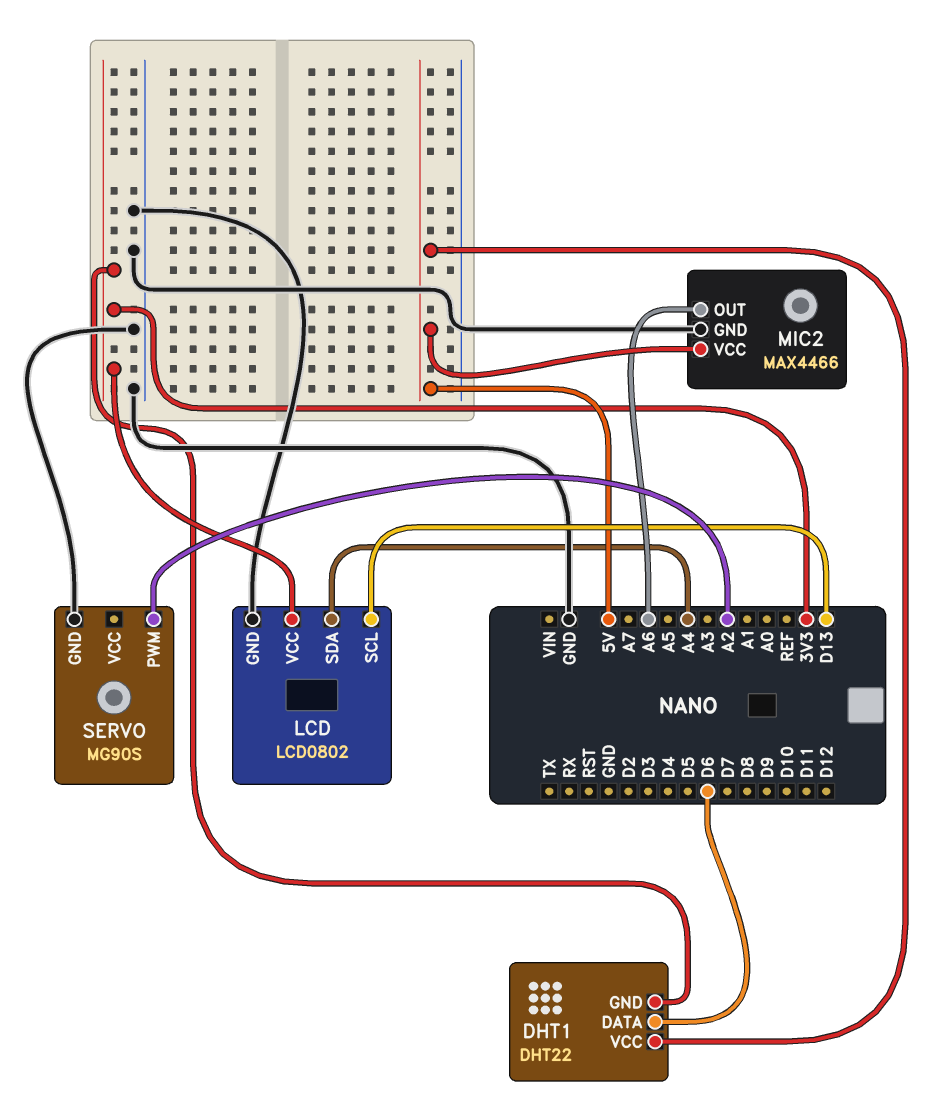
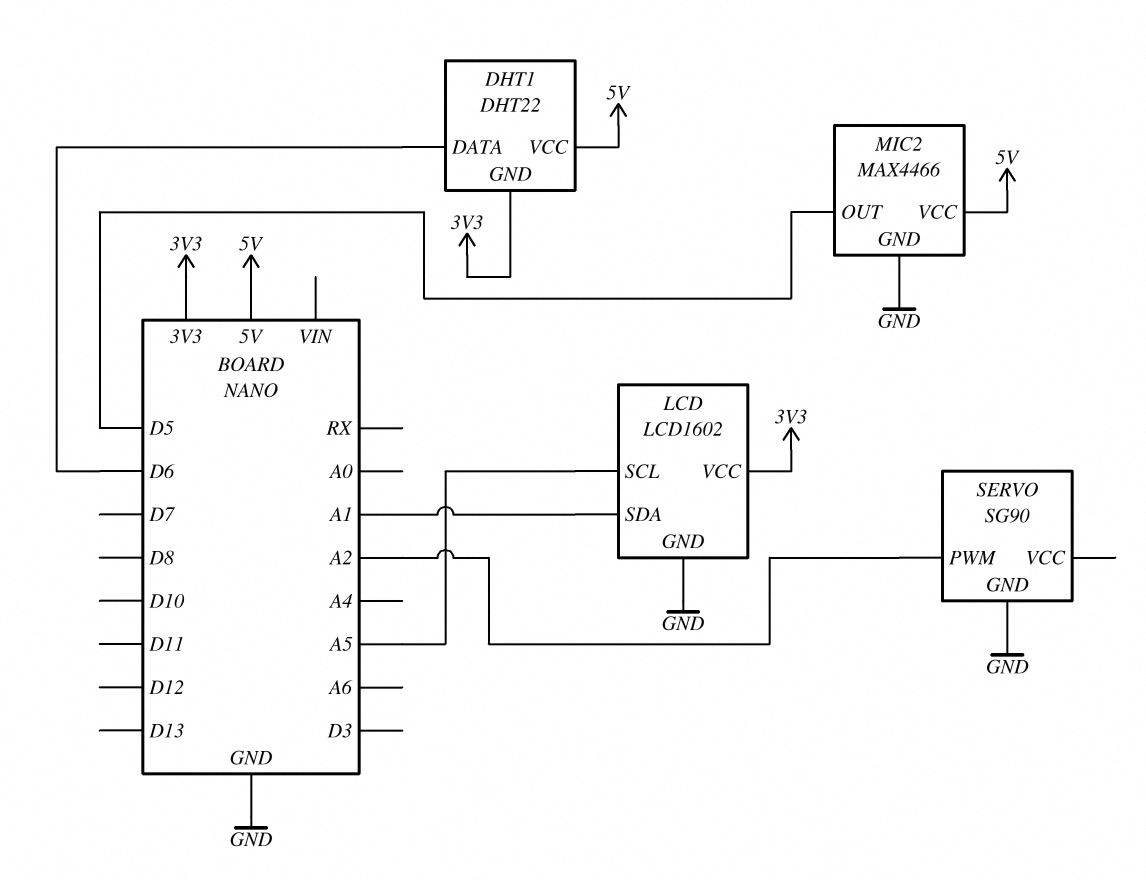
LCD: LCD0802 -> LCD1602
LCD pin SCL: D13 -> A5
LCD pin SDA: A4 -> A1
MIC2 pin OUT: A6 -> D5
SERVO: MG90S -> SG90

